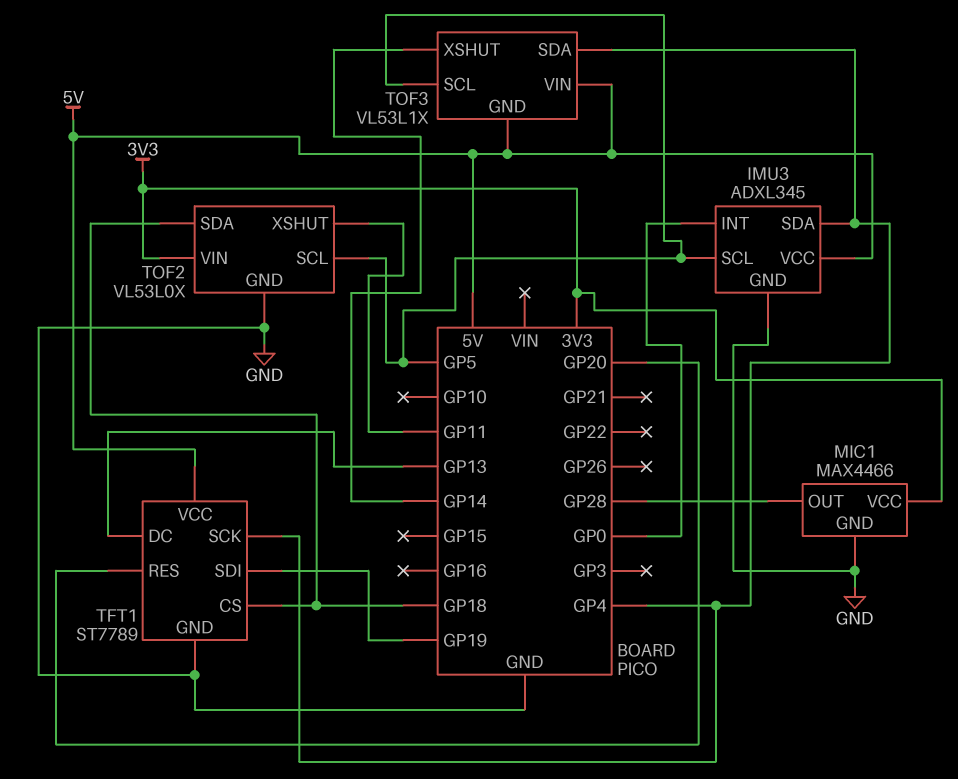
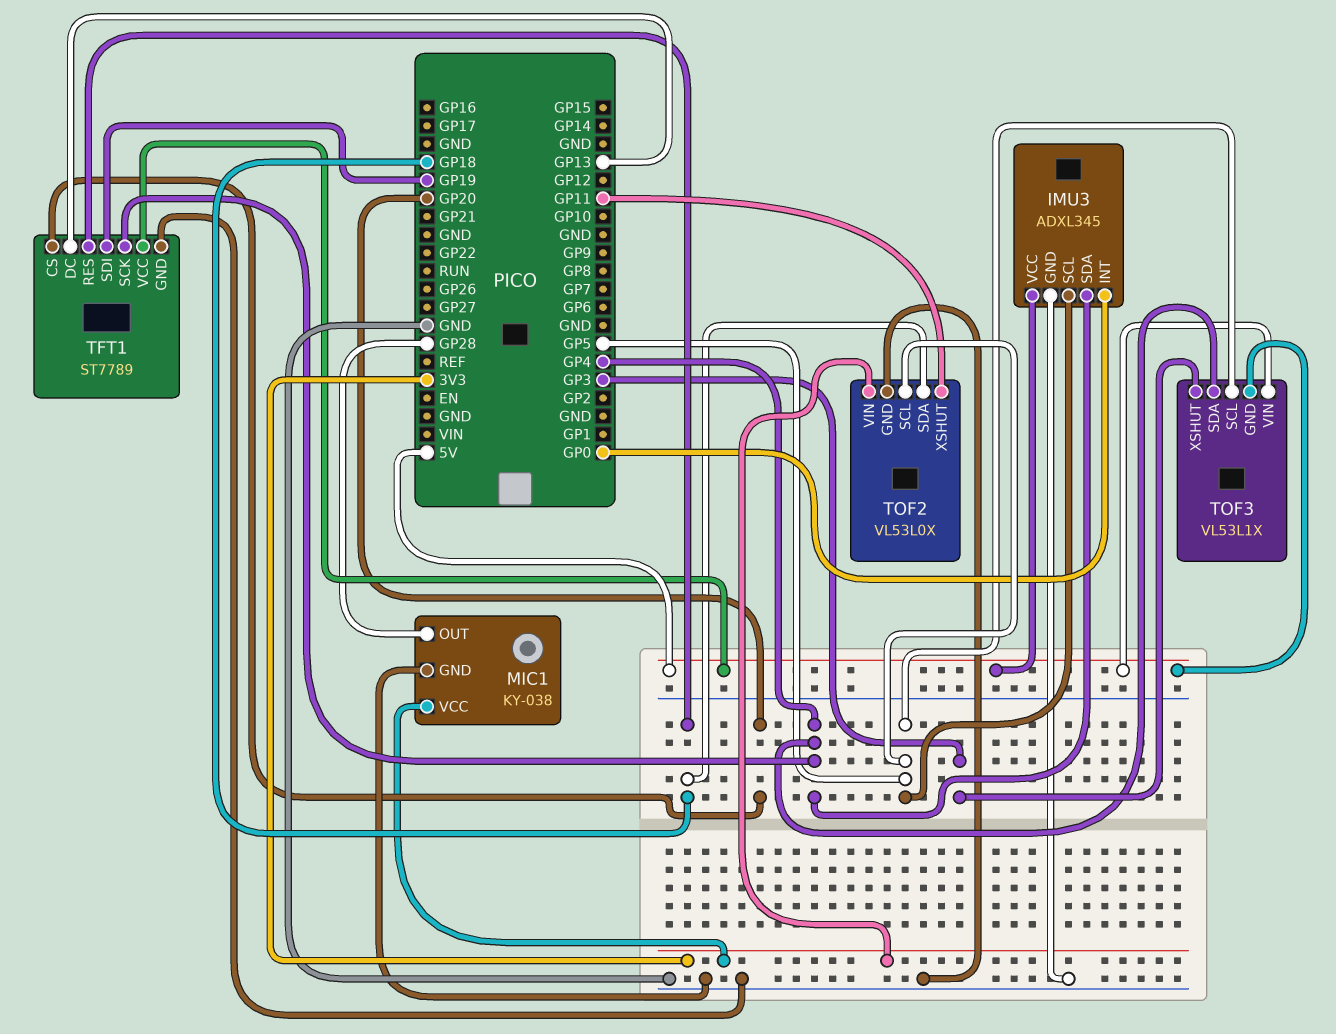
MIC1: MAX4466 -> KY-038
TFT1 pin CS: GP18 -> GP20
TFT1 pin RES: GP20 -> GP18
TOF3 pin XSHUT: GP14 -> GP3

